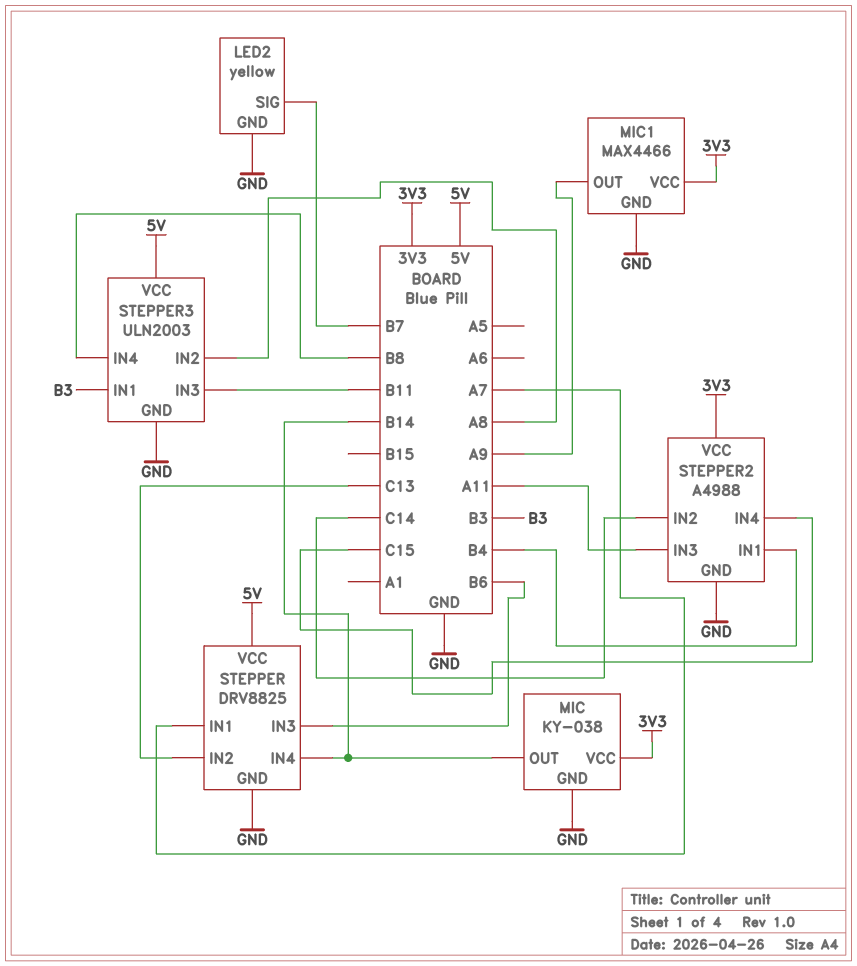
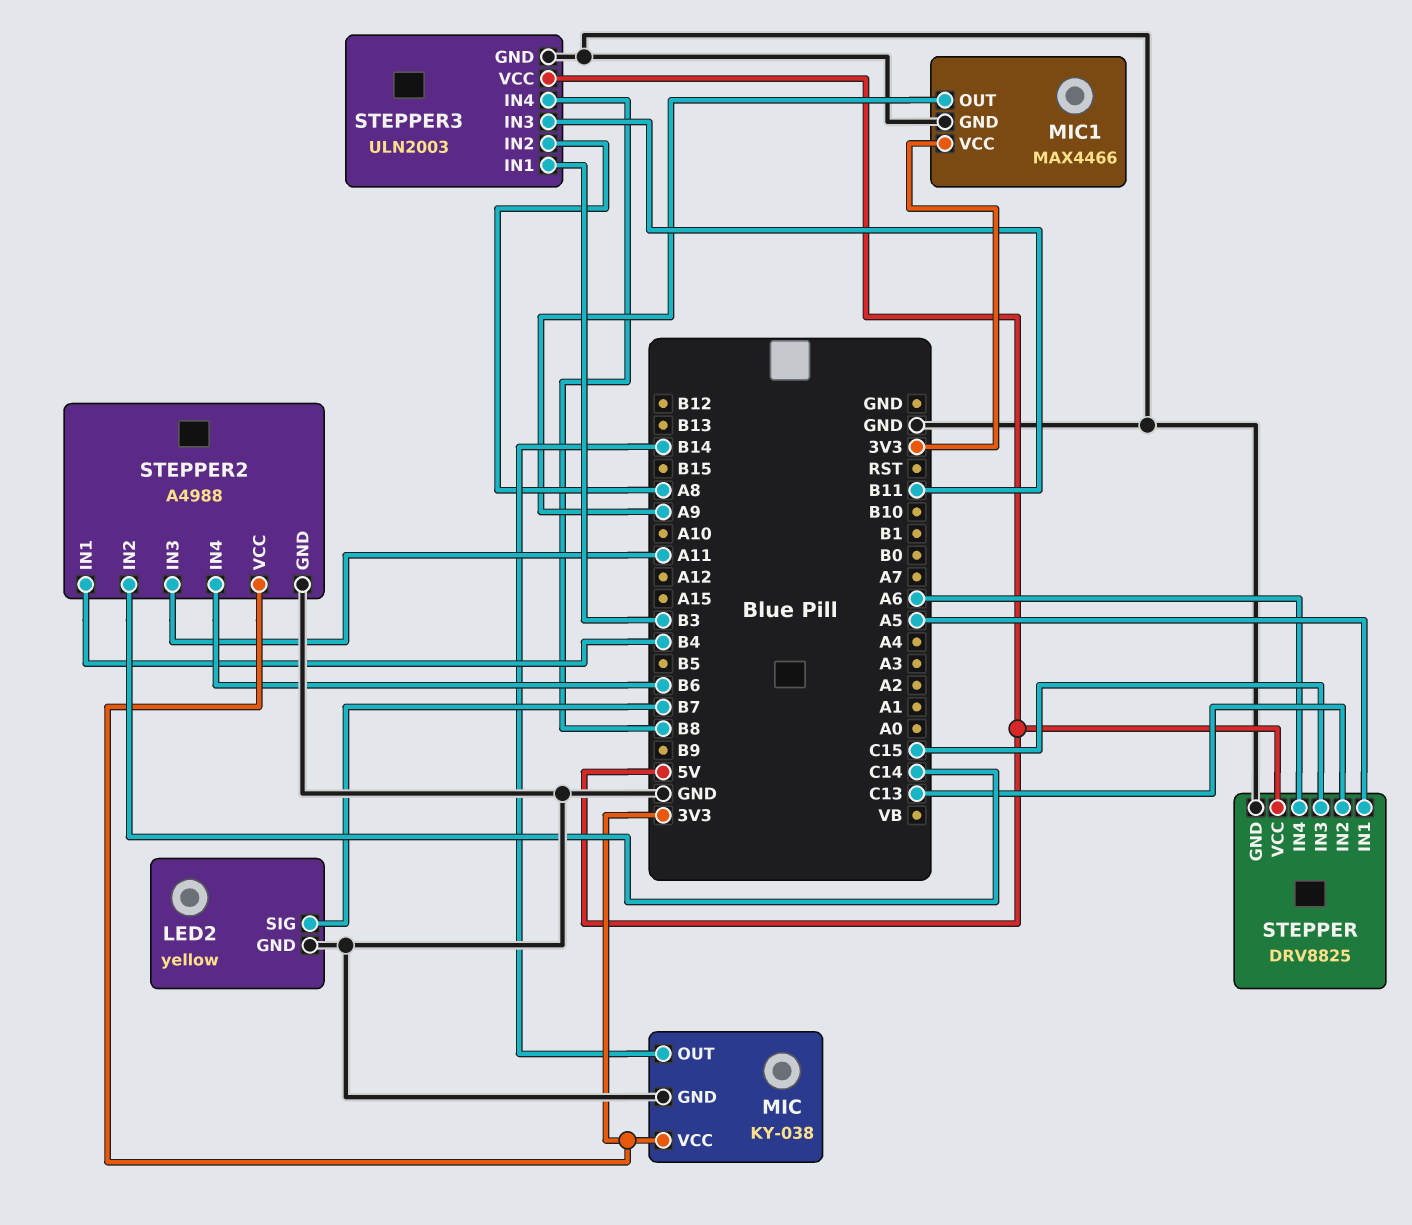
STEPPER pin IN1: A7 -> A5
STEPPER pin IN3: B6 -> C15
STEPPER pin IN4: B14 -> A6
STEPPER2 pin IN4: C15 -> B6

